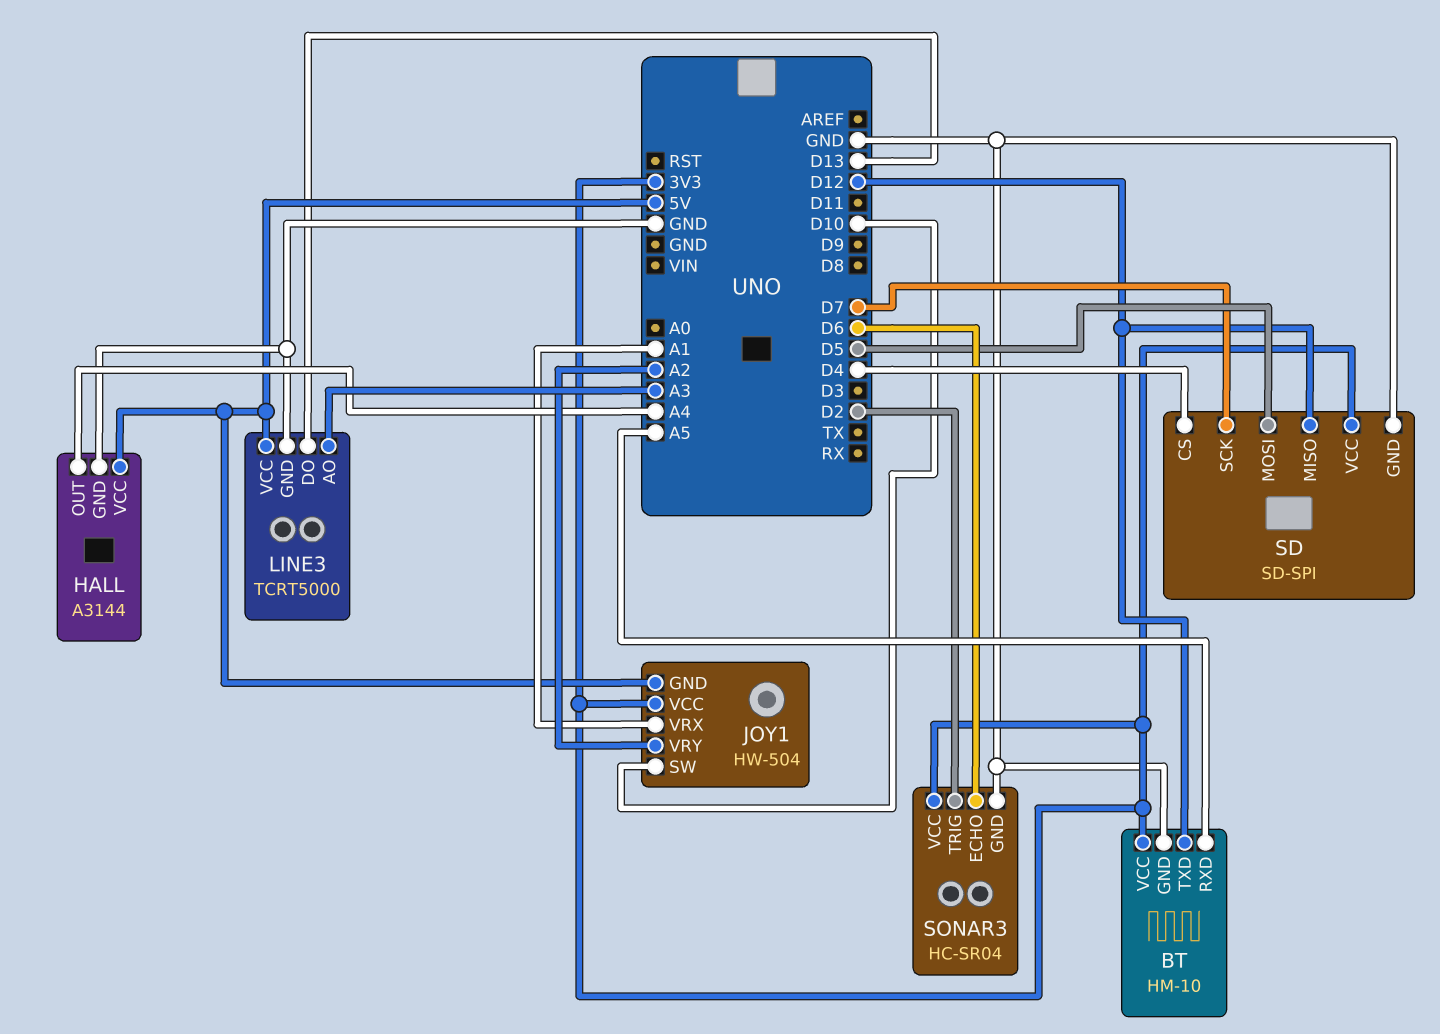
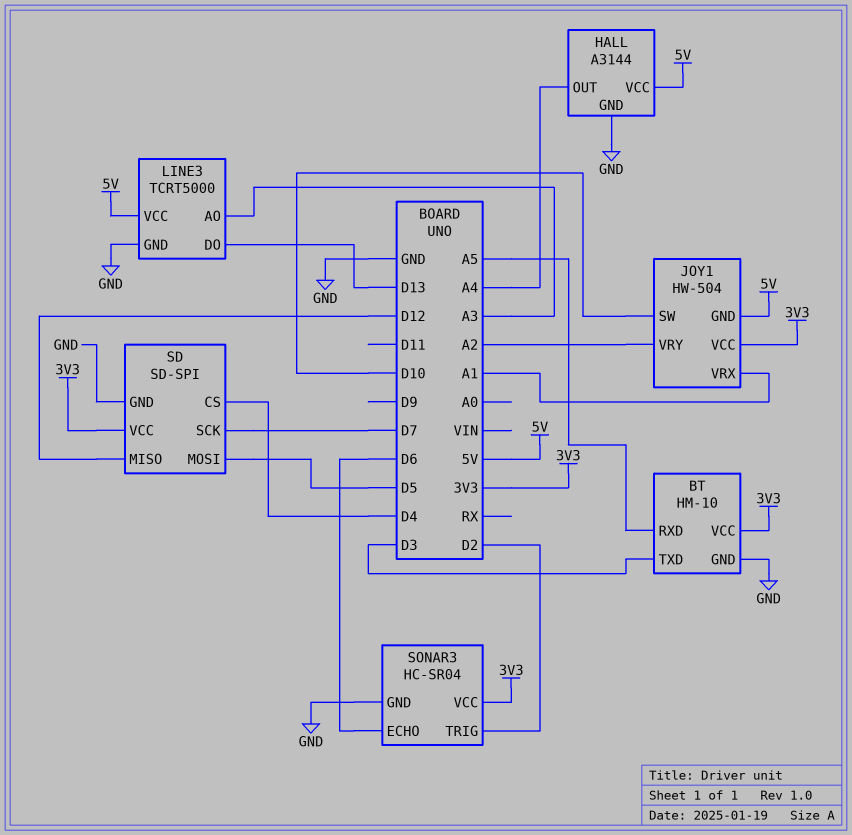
BT pin TXD: D12 -> D3

